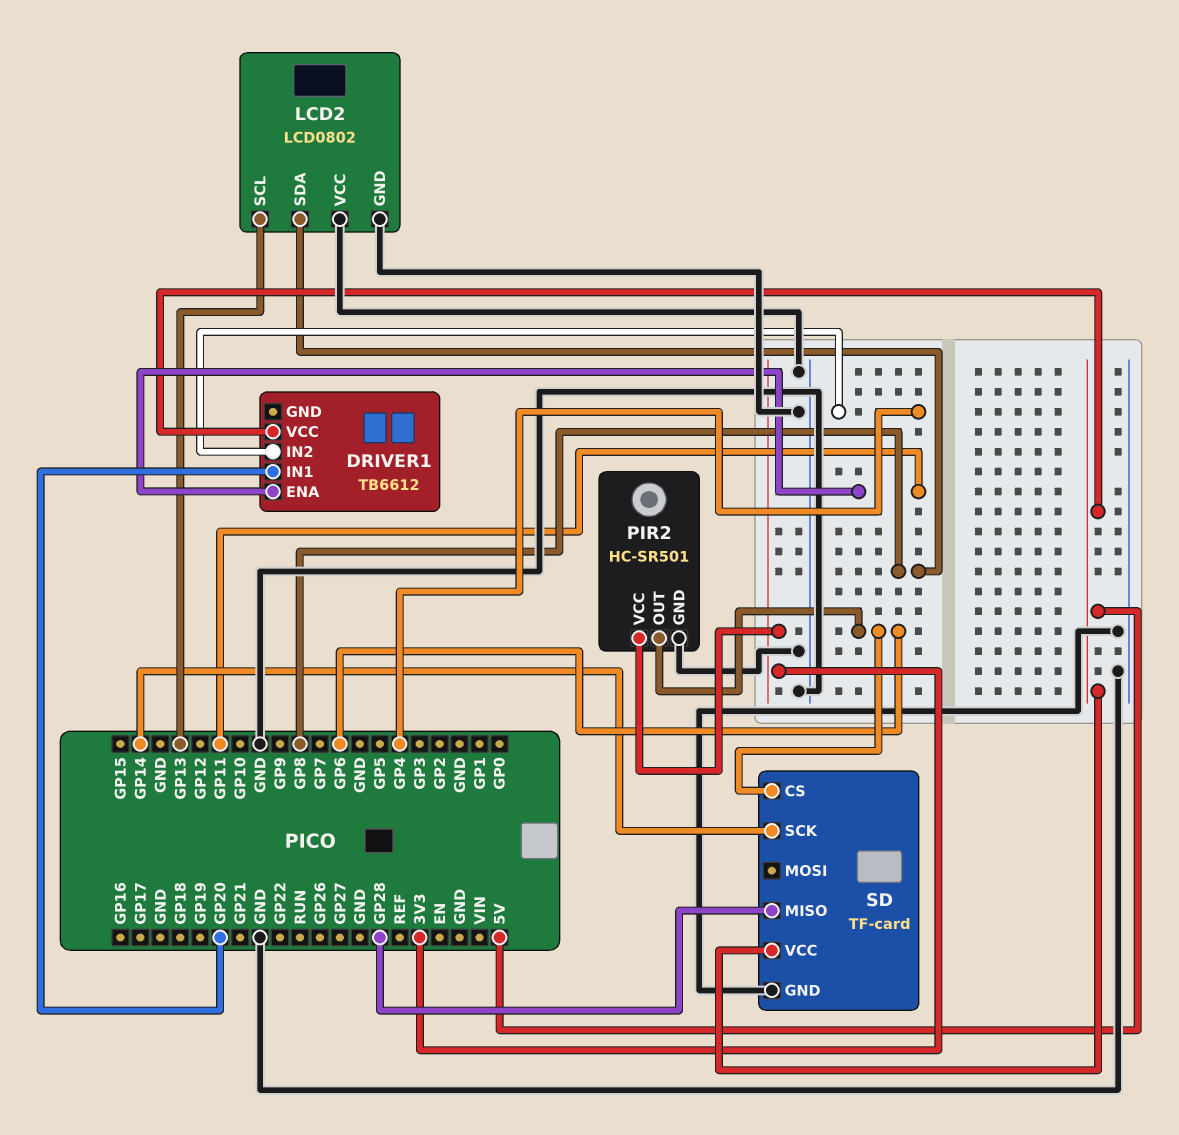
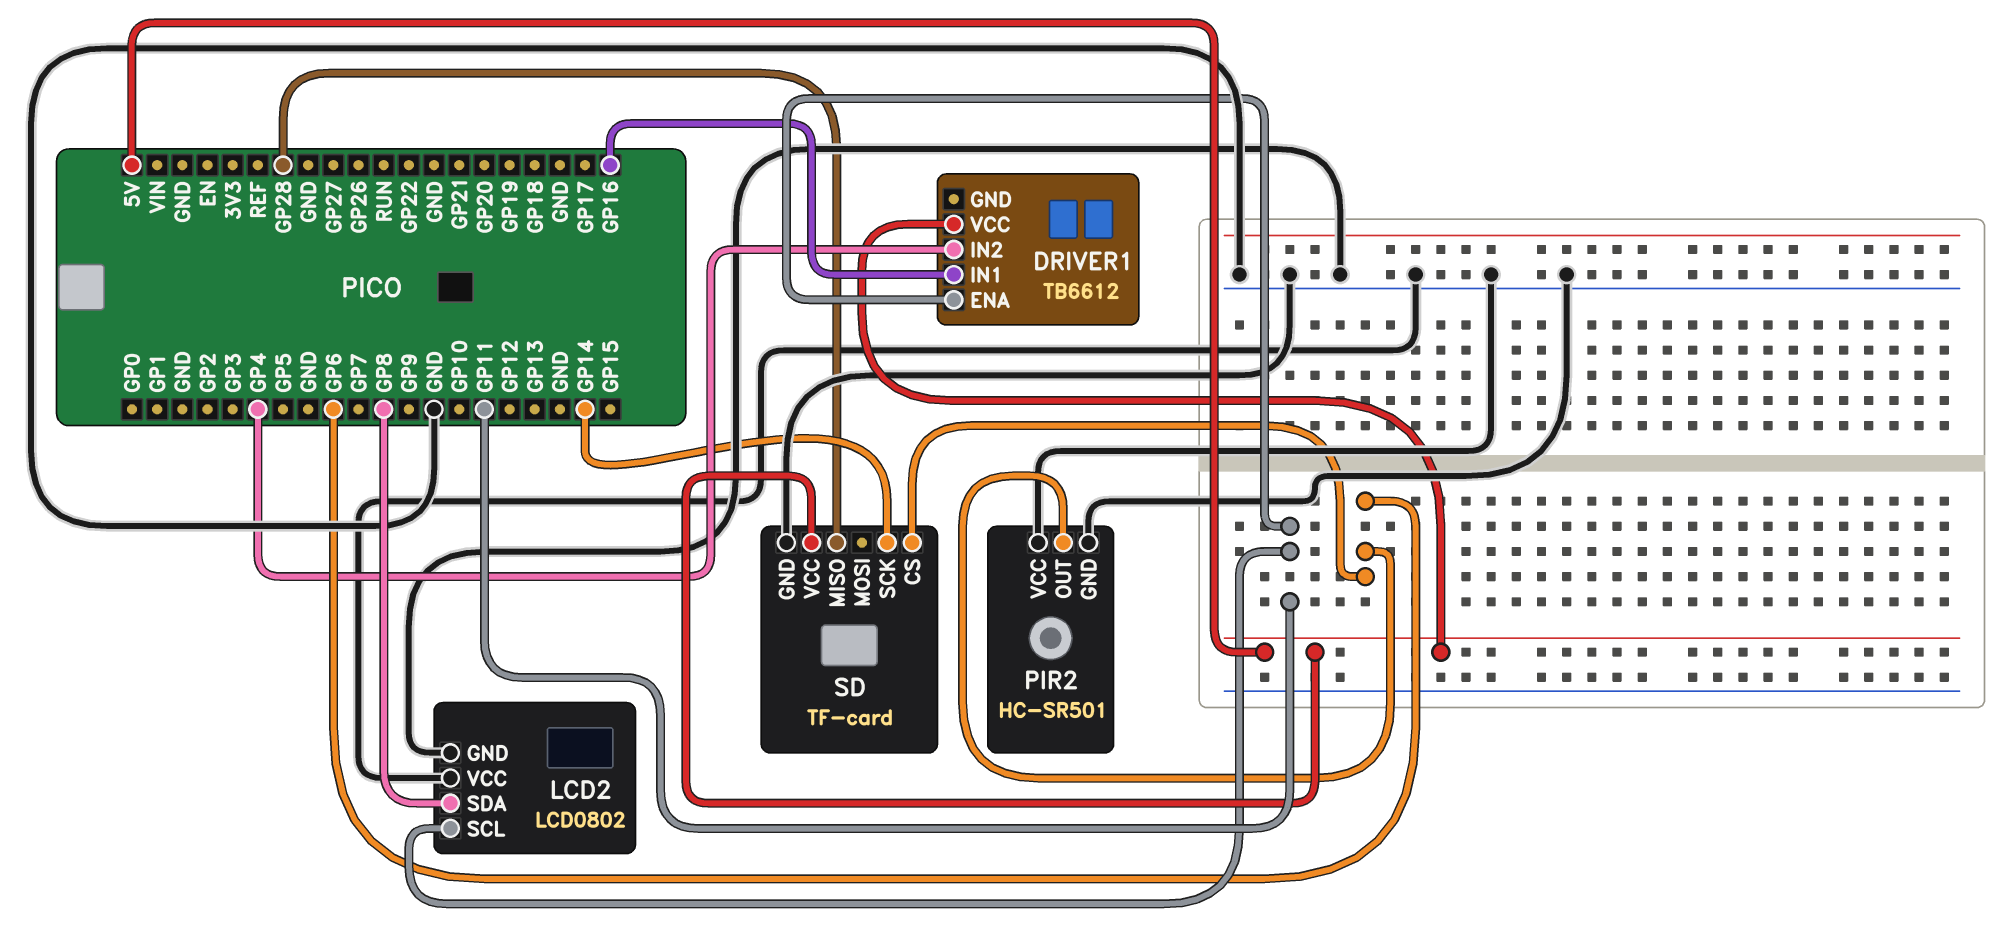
DRIVER1 pin IN1: GP20 -> GP16
LCD2 pin SCL: GP13 -> GP11
PIR2 pin VCC: 3V3 -> GND

